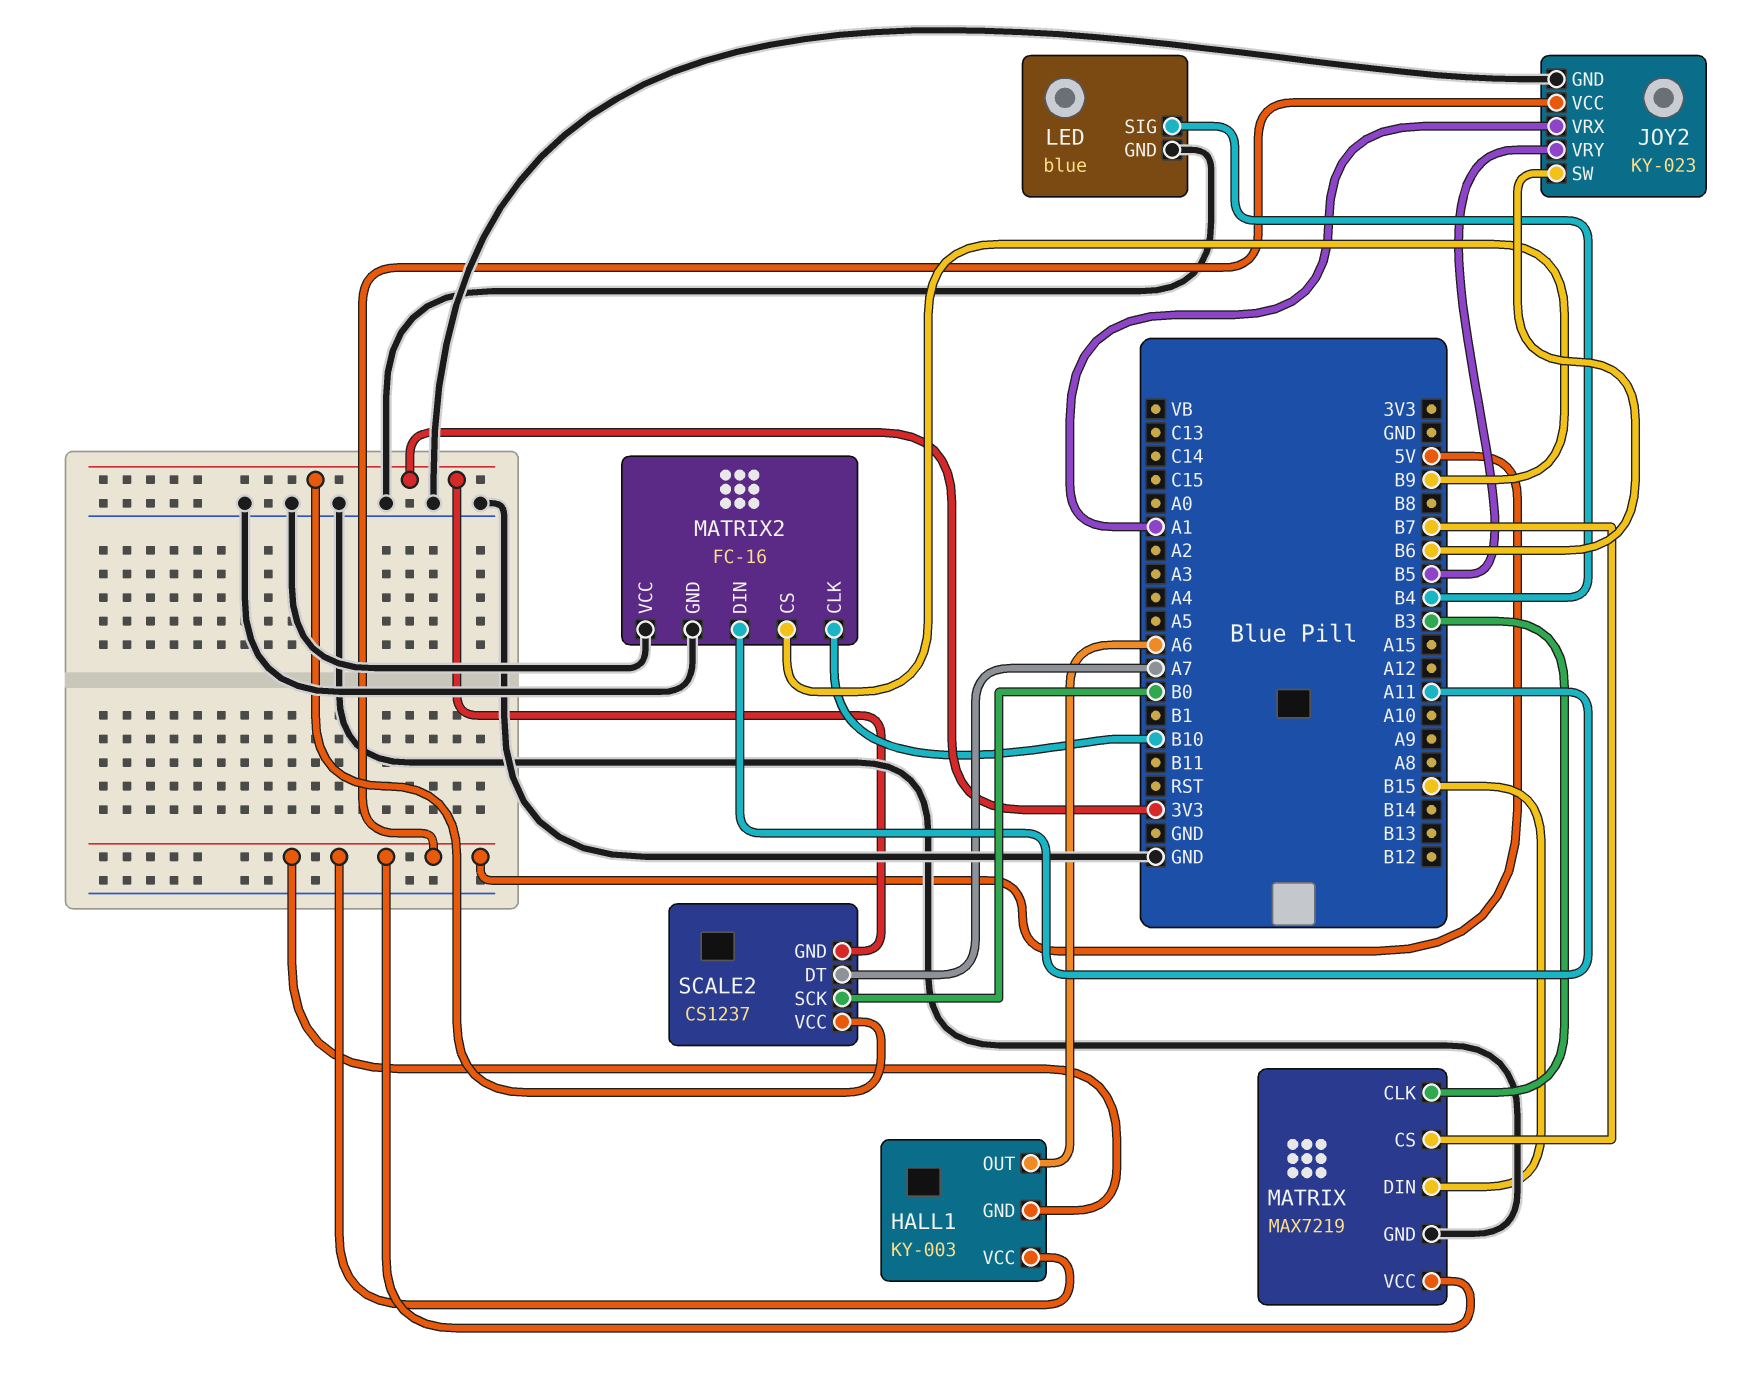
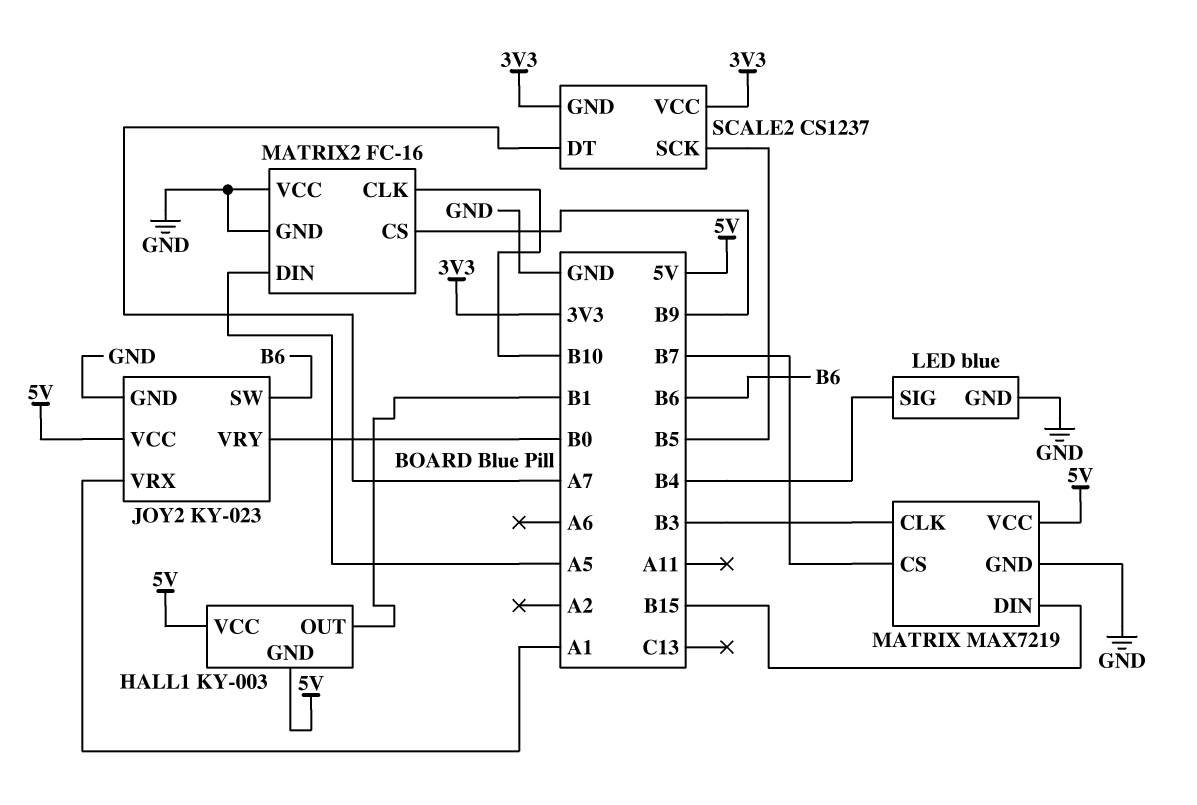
HALL1 pin OUT: A6 -> B1
JOY2 pin VRY: B5 -> B0
MATRIX2 pin DIN: A11 -> A5
SCALE2 pin SCK: B0 -> B5

